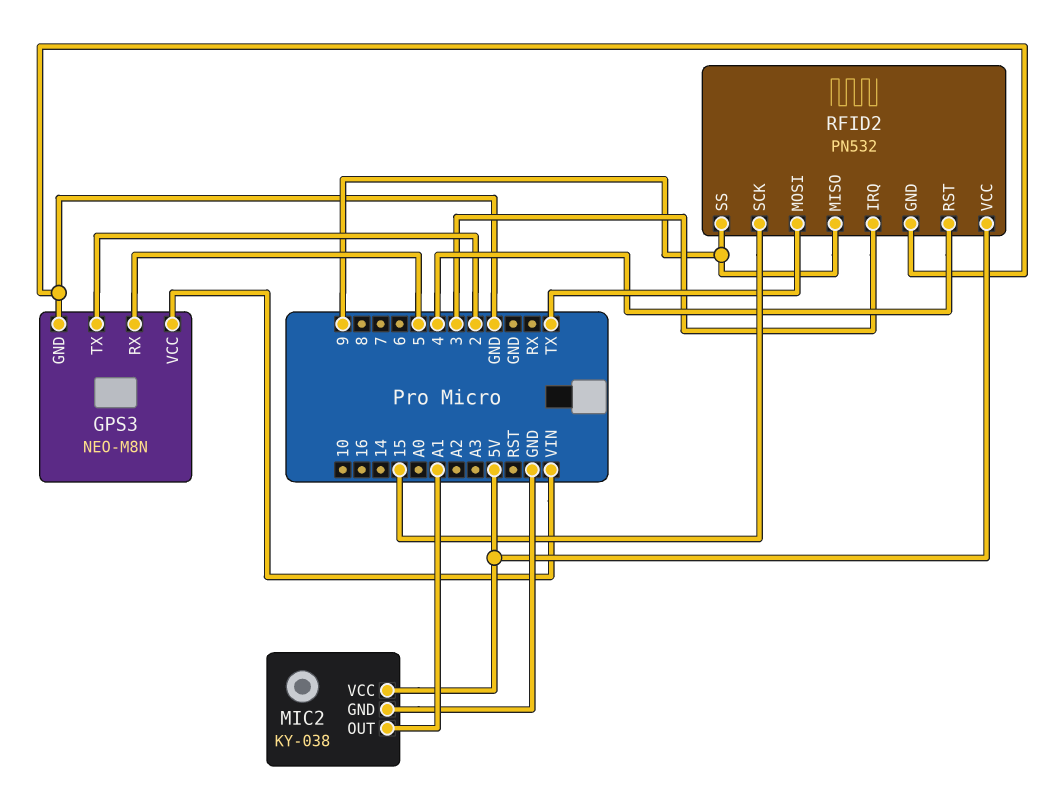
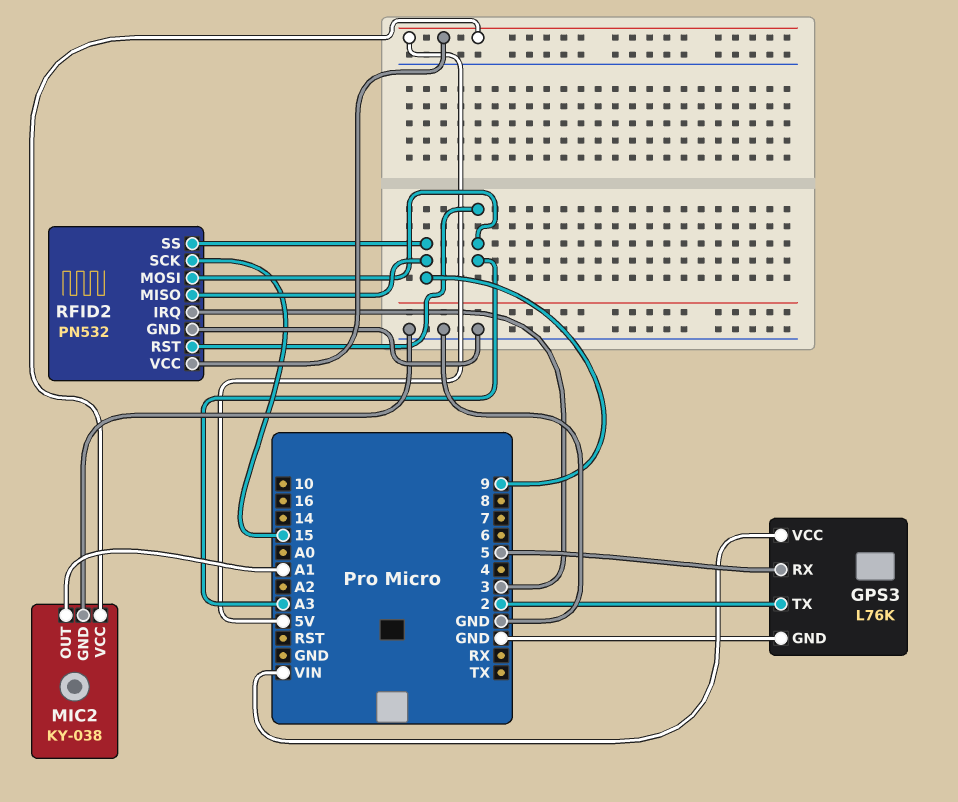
GPS3: NEO-M8N -> L76K
RFID2 pin MOSI: TX -> A3
RFID2 pin RST: 4 -> A3

